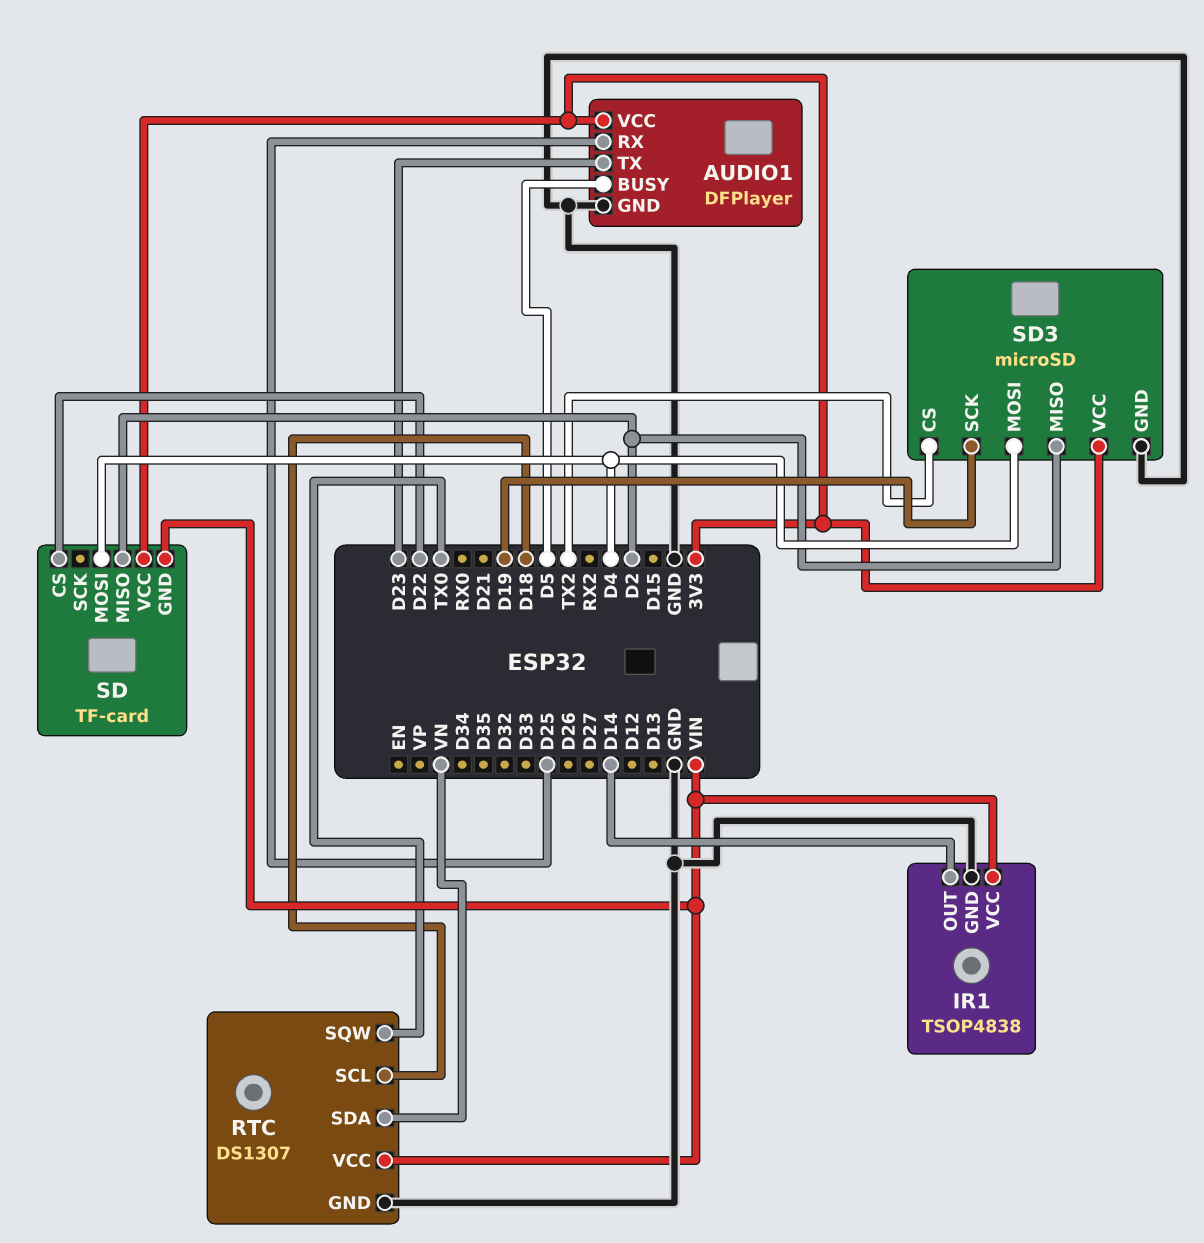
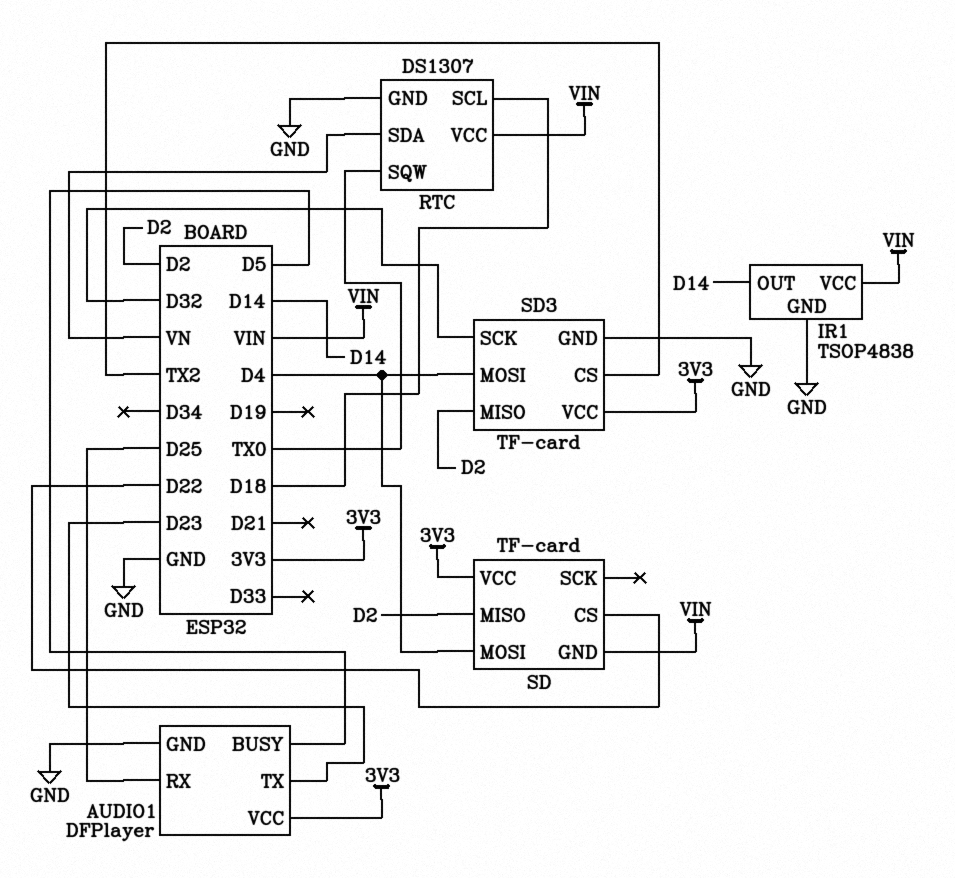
SD3: microSD -> TF-card
SD3 pin SCK: D19 -> D32

